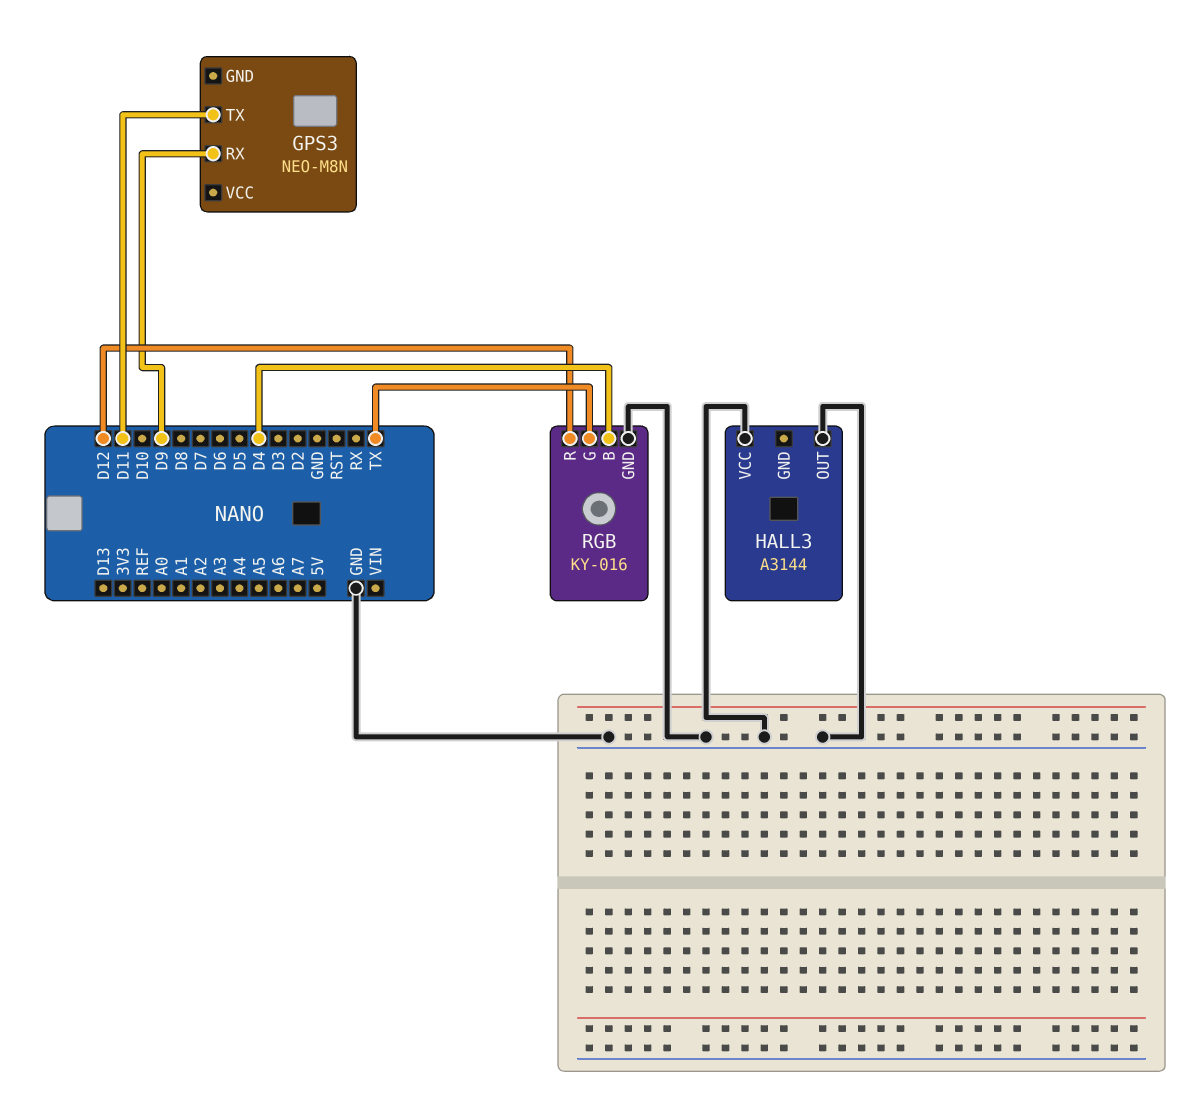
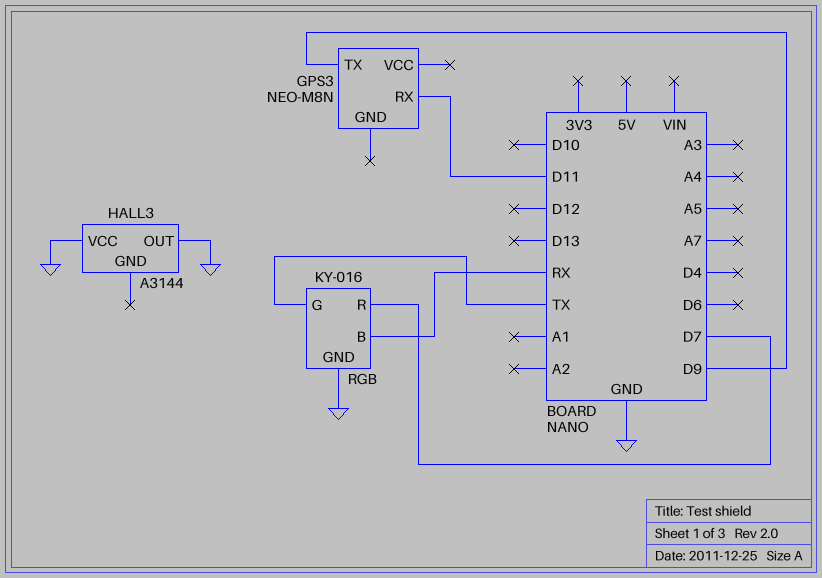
GPS3 pin RX: D9 -> D11
GPS3 pin TX: D11 -> D9
RGB pin B: D4 -> RX
RGB pin R: D12 -> D7

